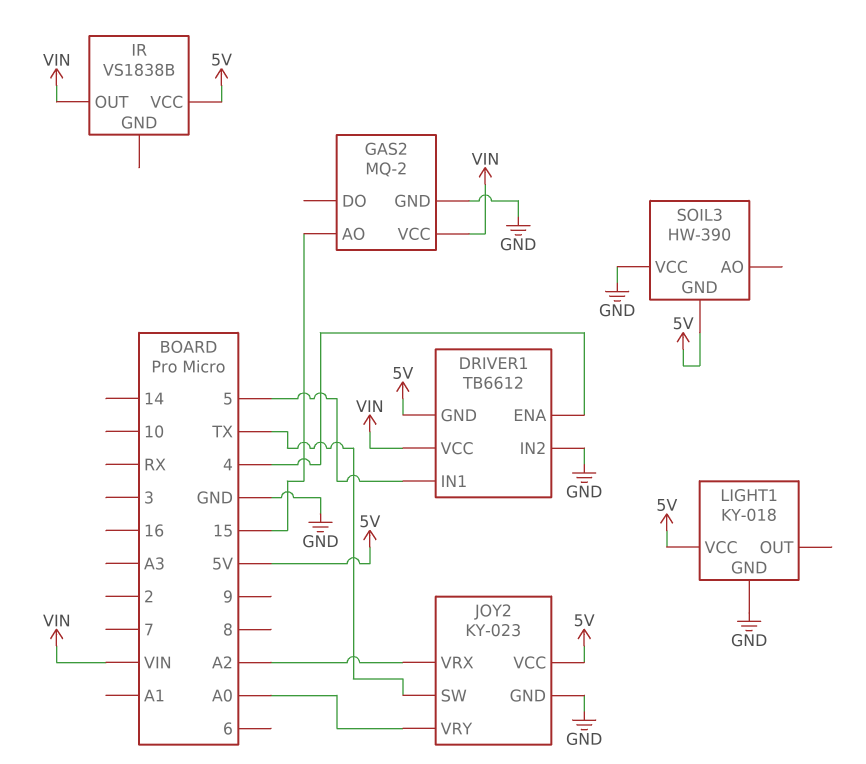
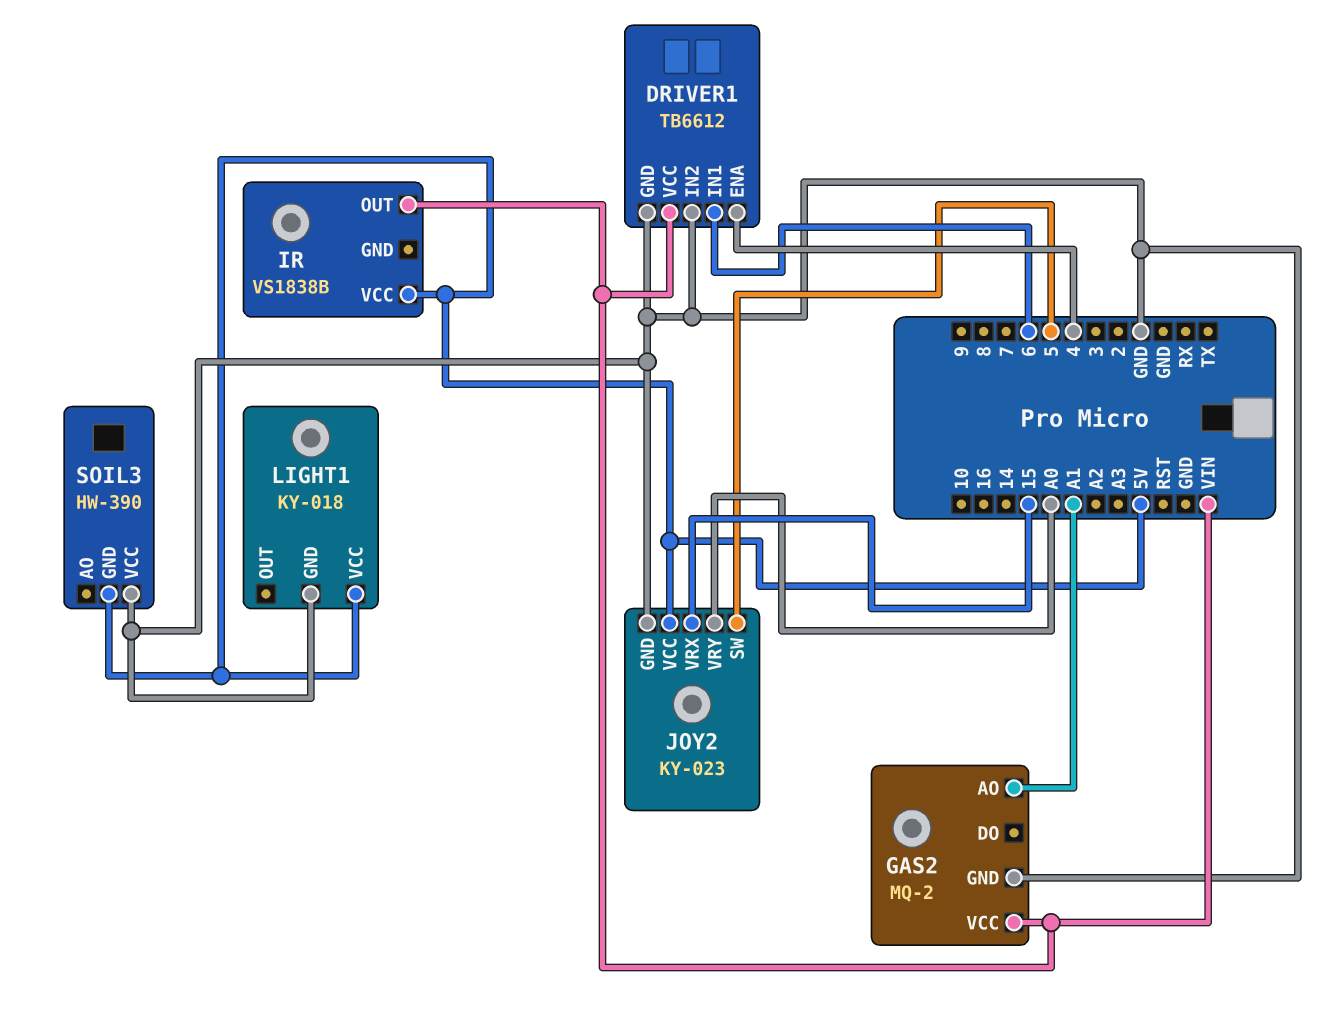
DRIVER1 pin GND: 5V -> GND
DRIVER1 pin IN1: 5 -> 6
GAS2 pin AO: 15 -> A1
JOY2 pin SW: TX -> 5
JOY2 pin VRX: A2 -> 15

